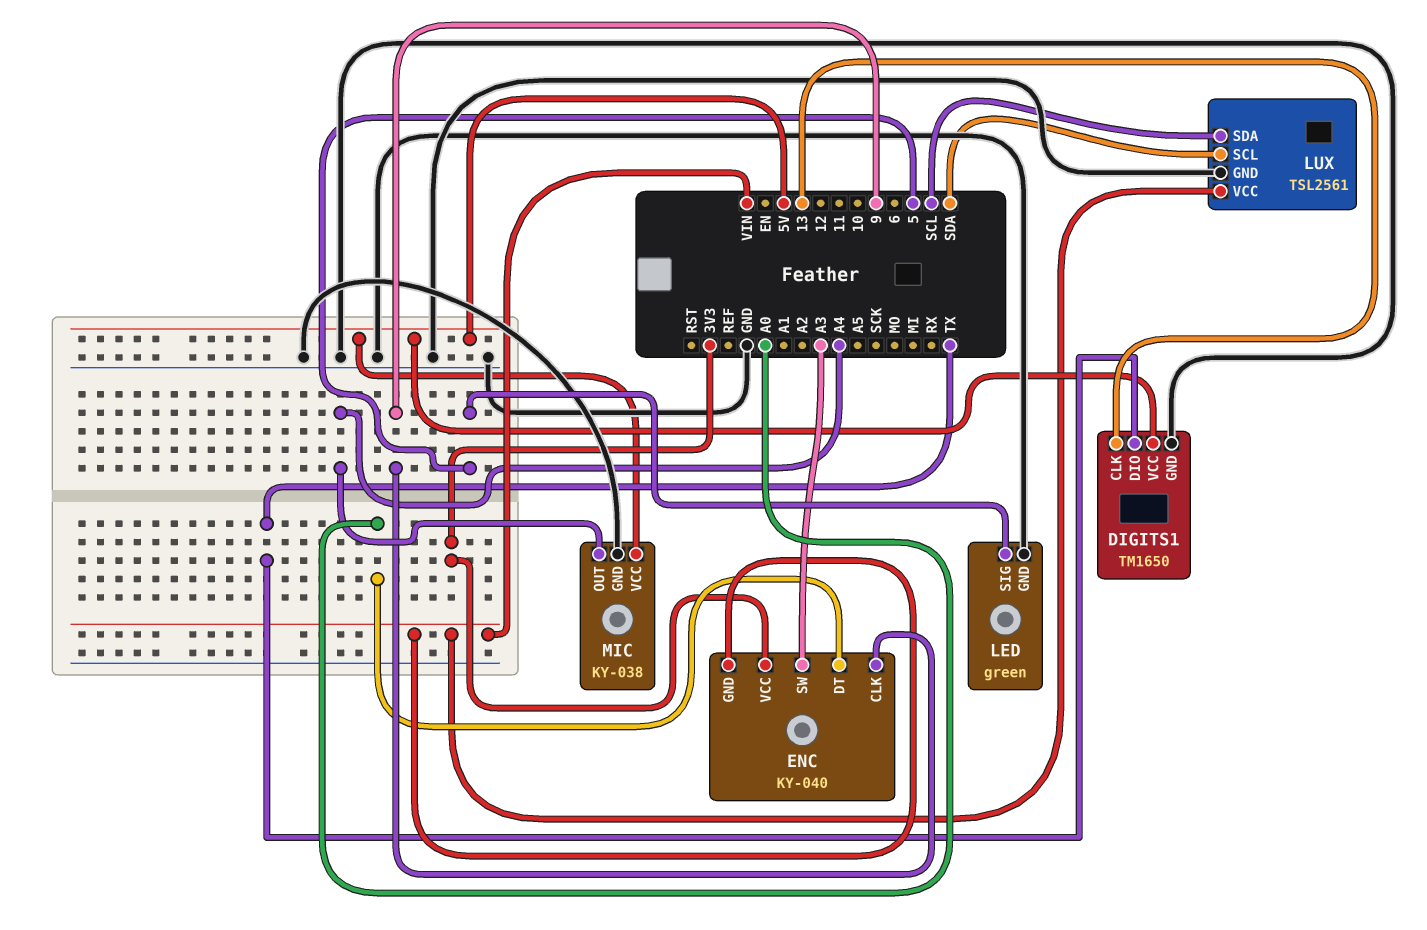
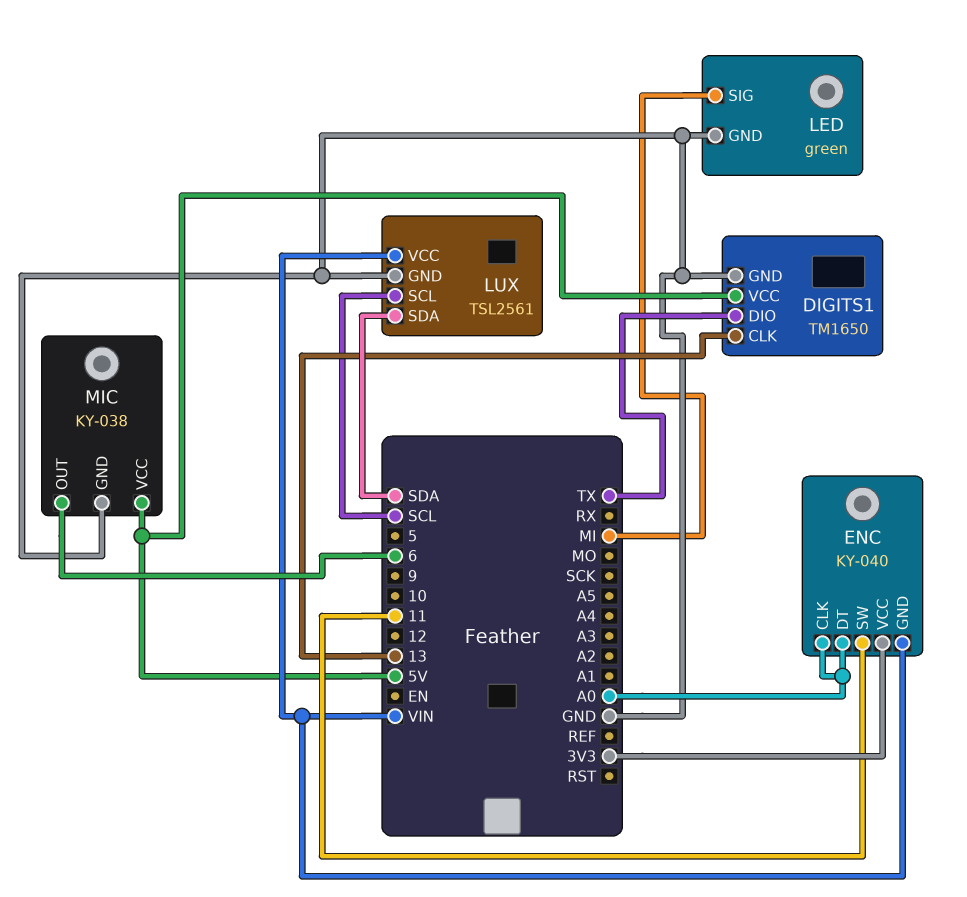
ENC pin CLK: 9 -> A0
ENC pin SW: A3 -> 11
LED pin SIG: 5 -> MI
LUX pin SCL: SDA -> SCL
LUX pin SDA: SCL -> SDA
MIC pin OUT: A4 -> 6

